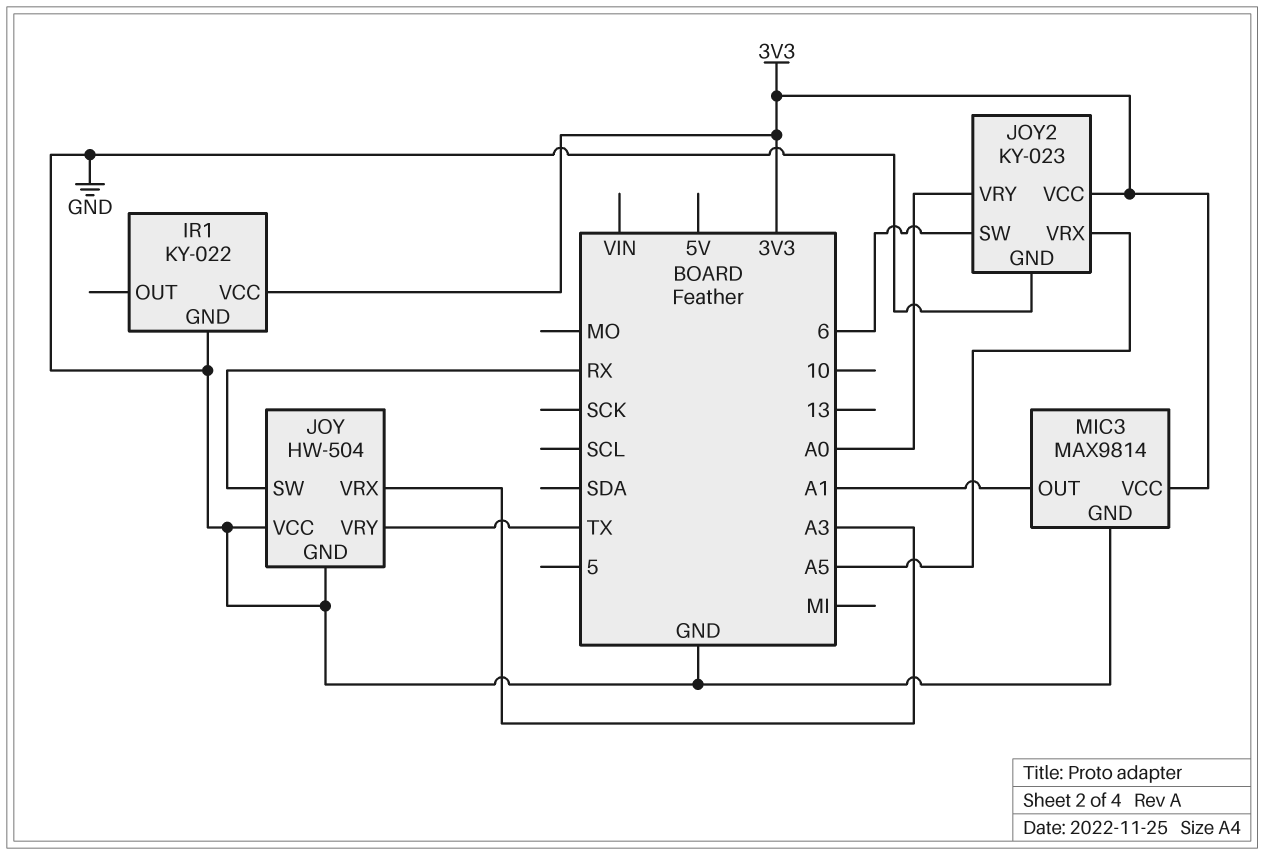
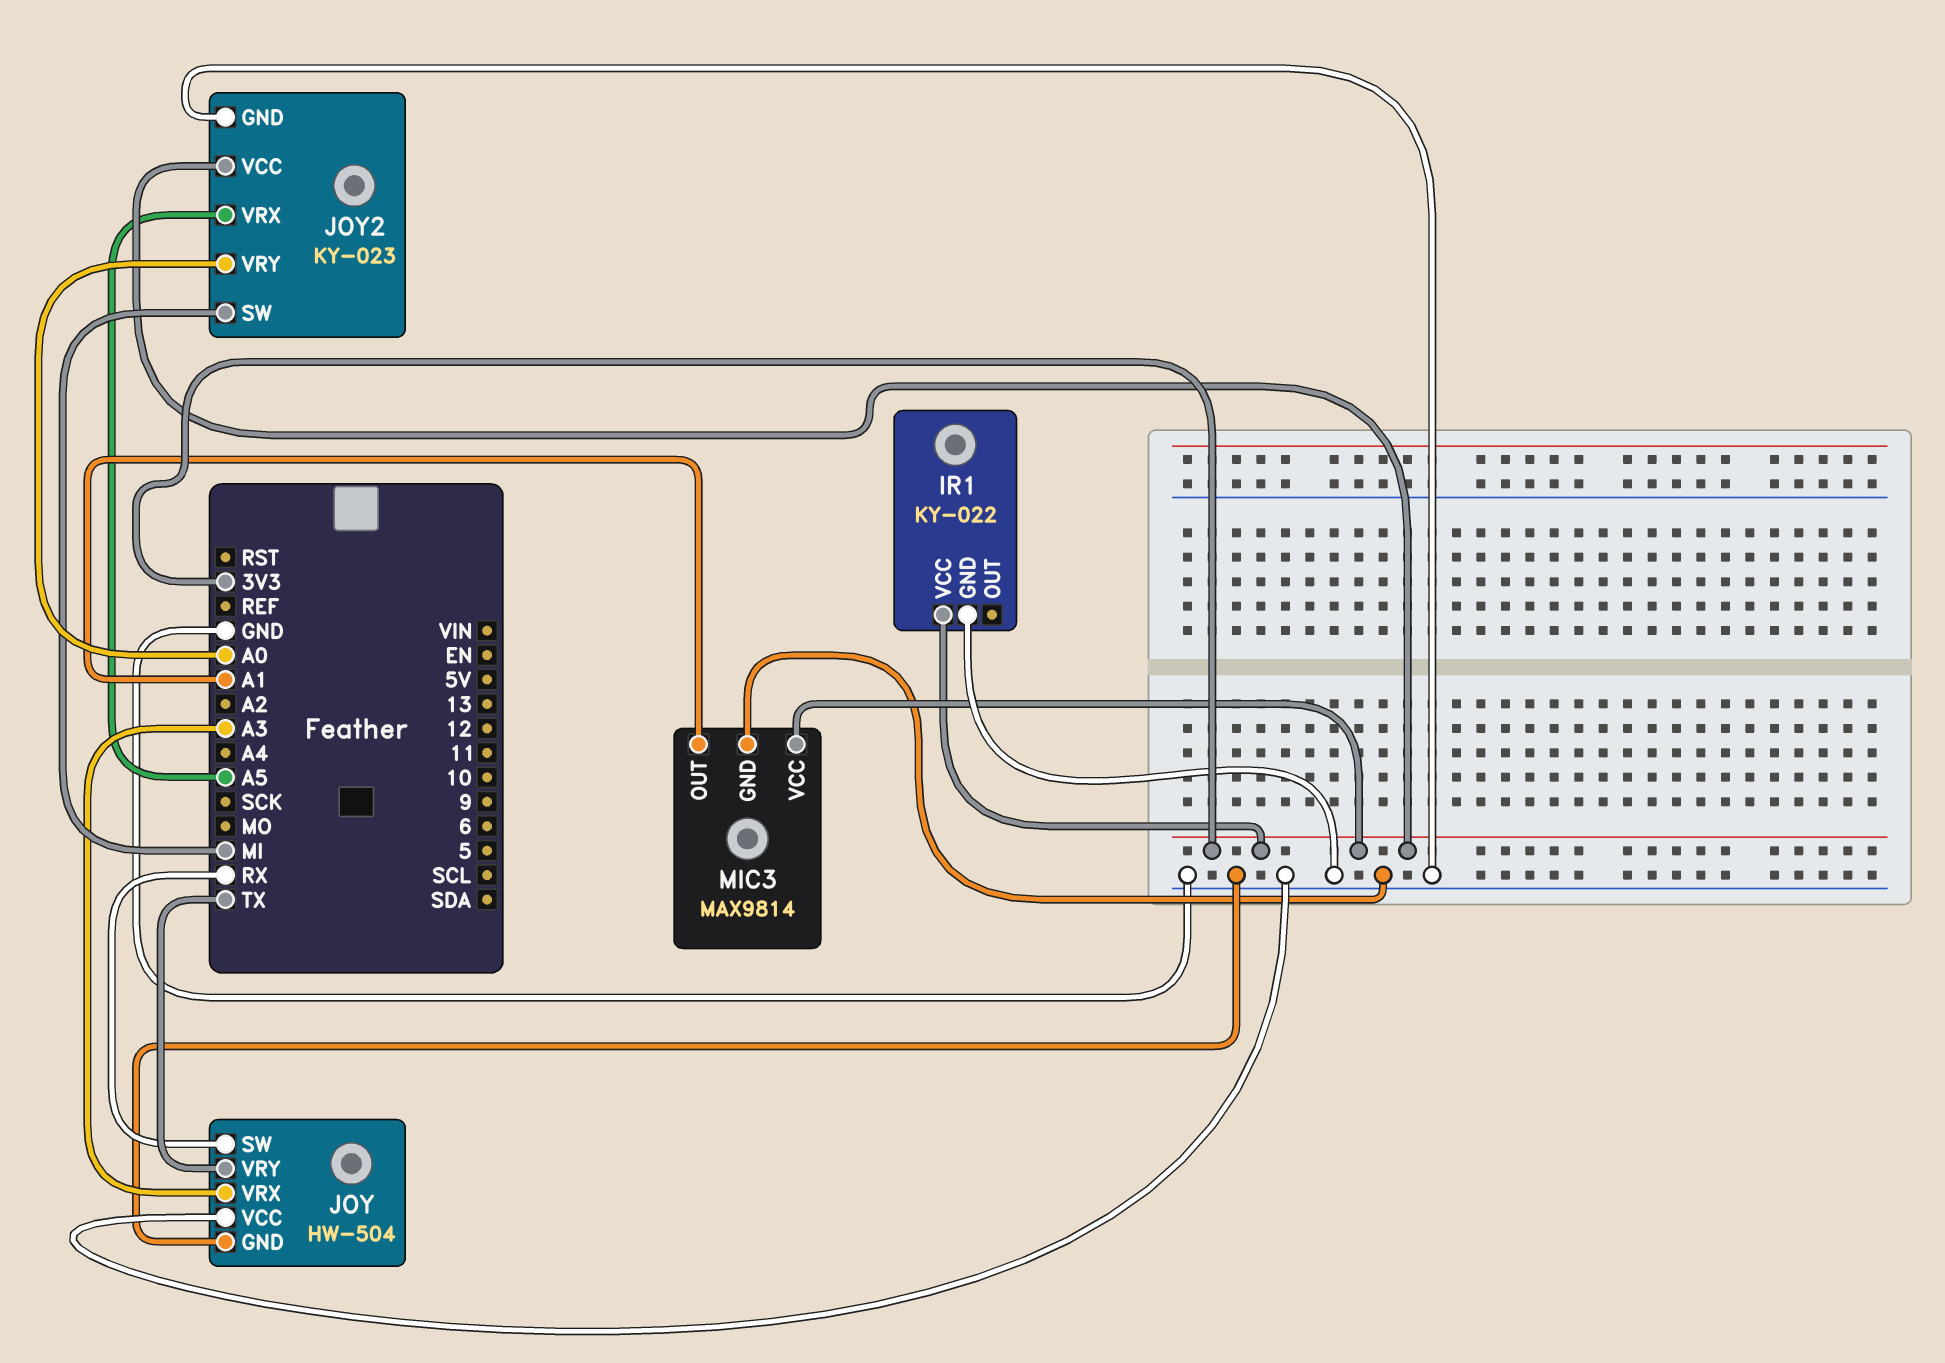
JOY2 pin SW: 6 -> MI

